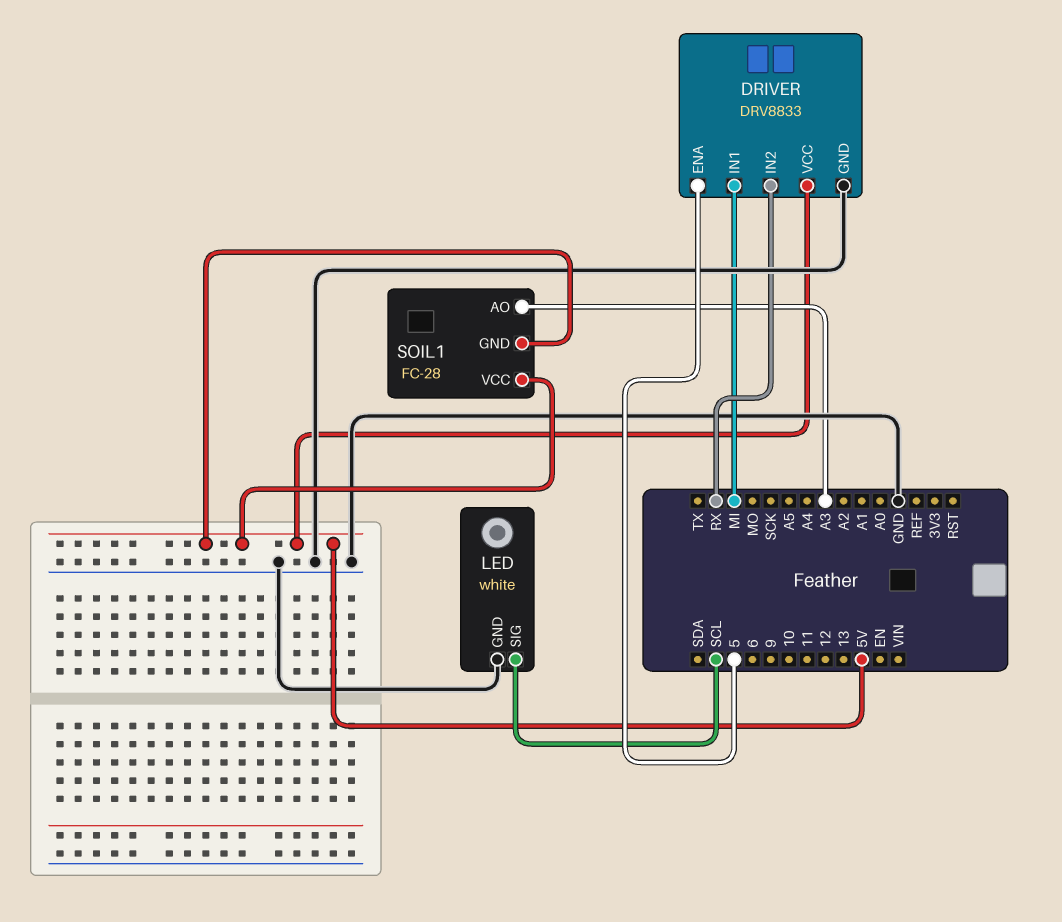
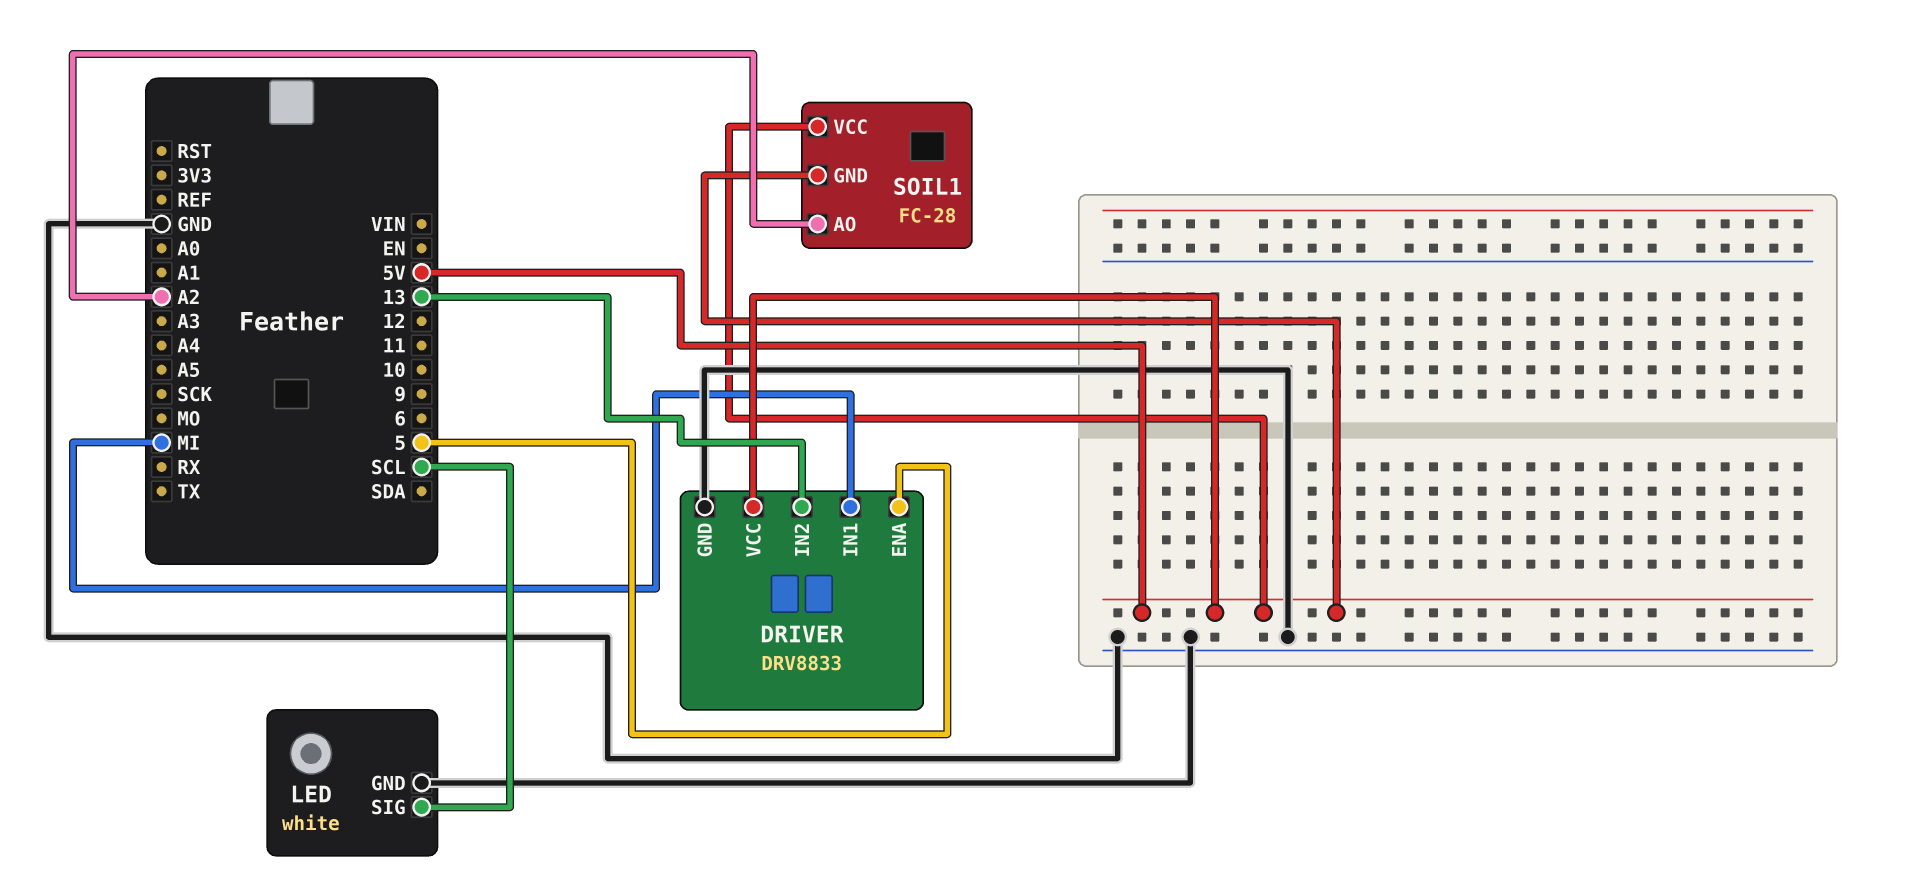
DRIVER pin IN2: RX -> 13
SOIL1 pin AO: A3 -> A2

